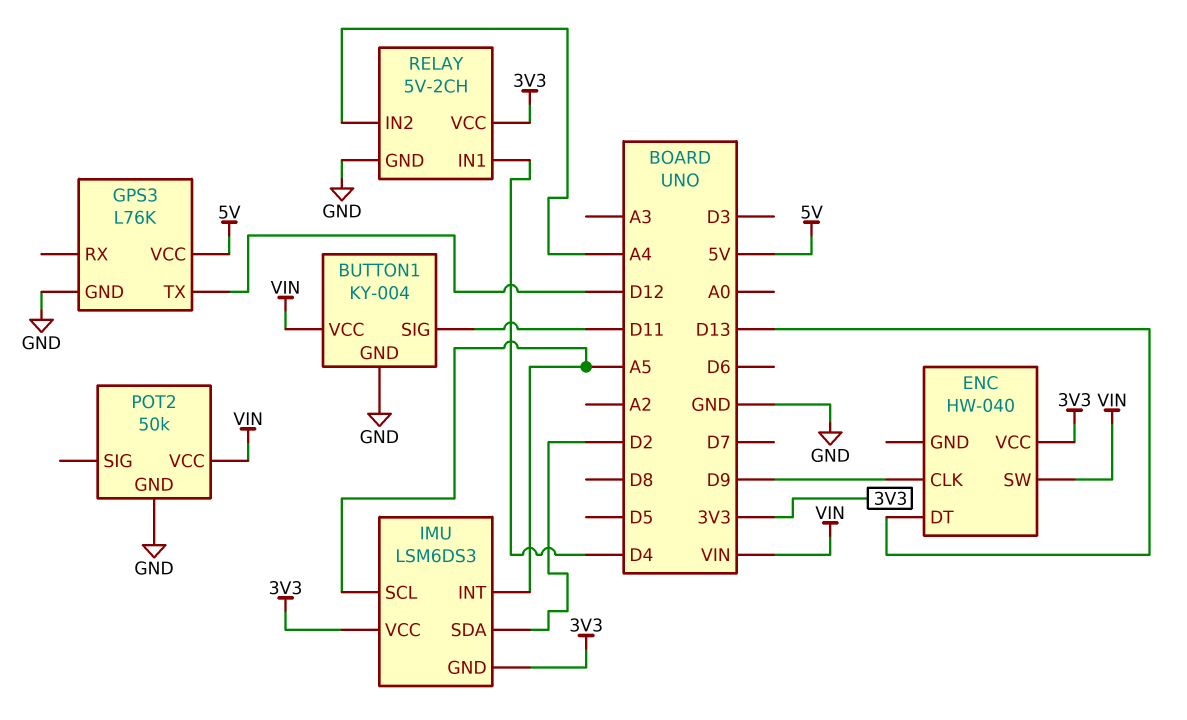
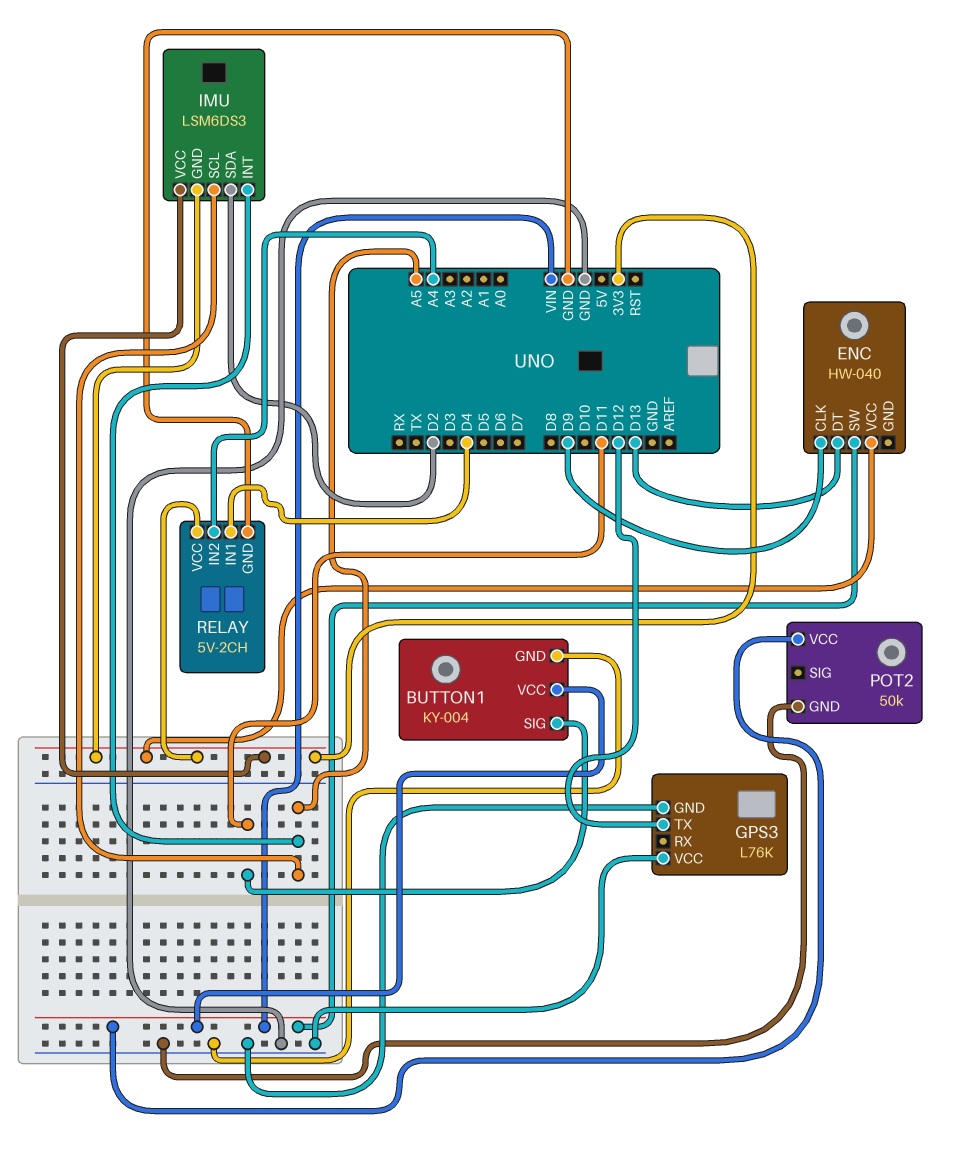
GPS3 pin VCC: 5V -> GND

